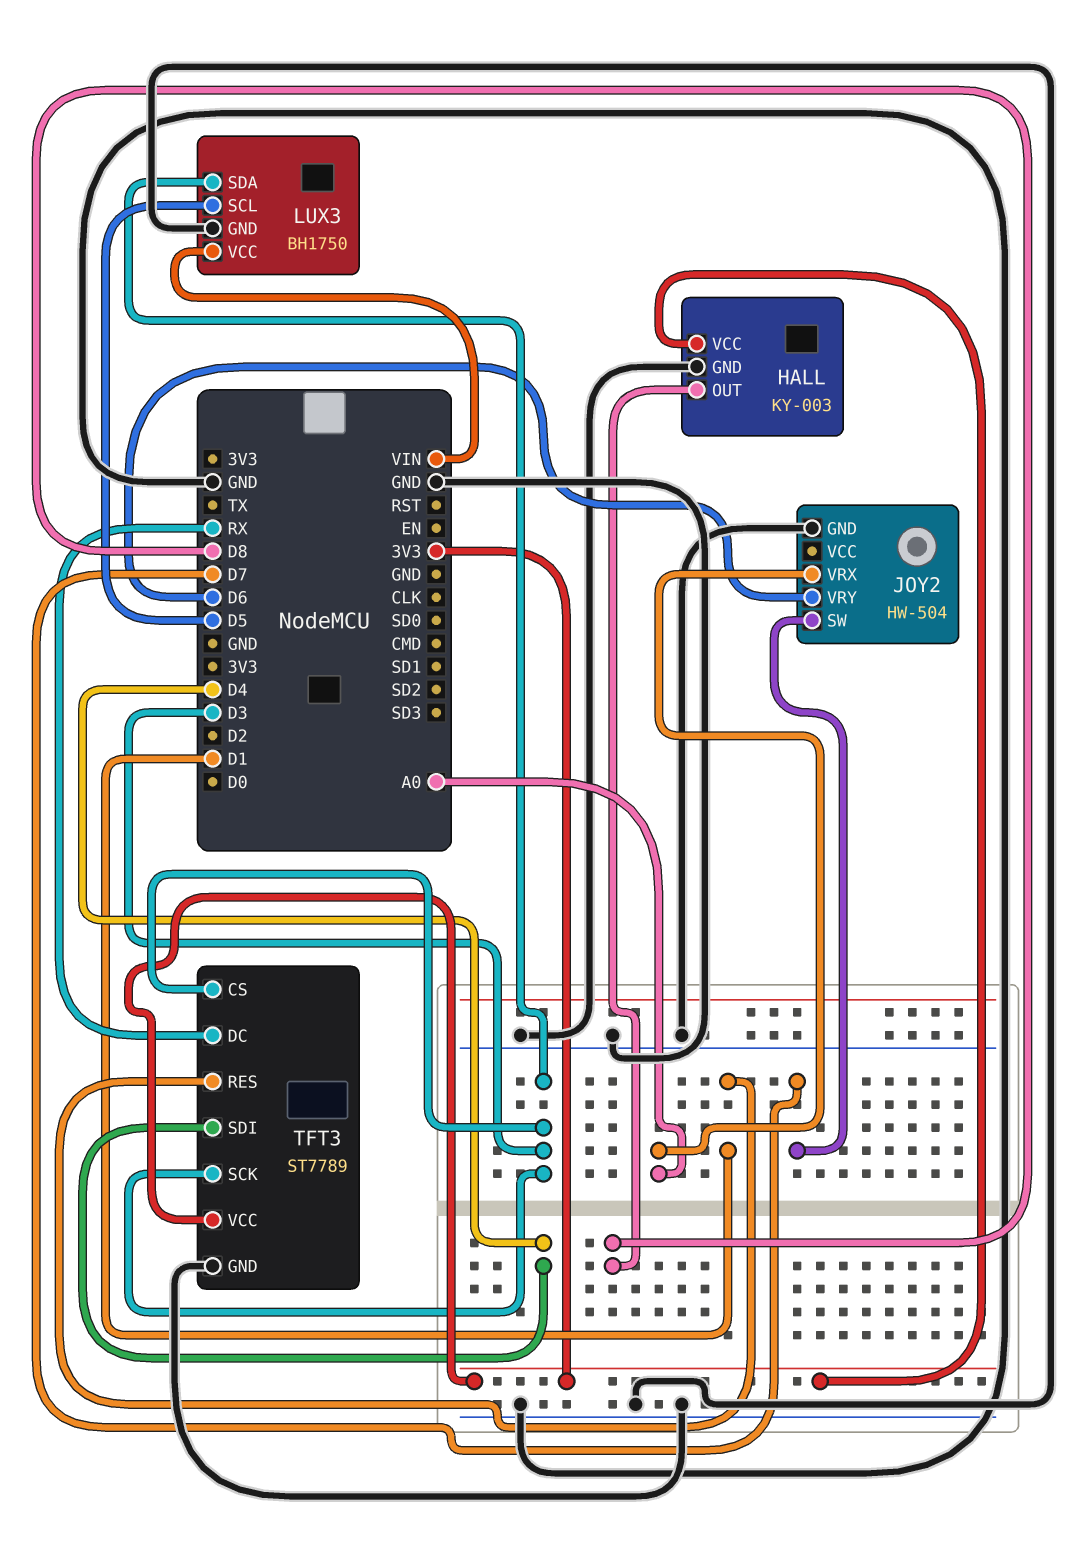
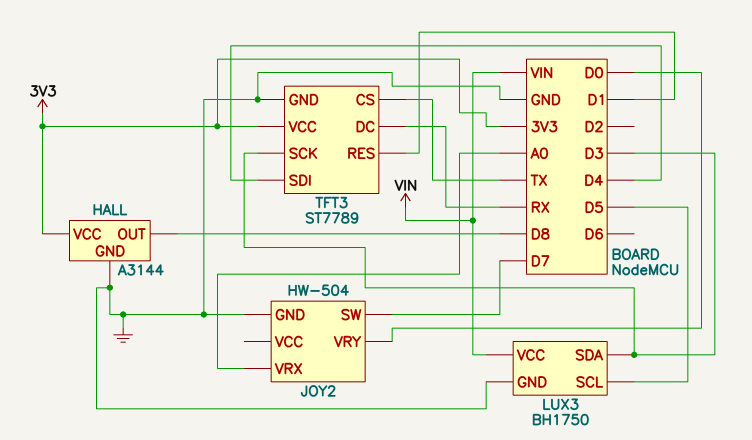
HALL: KY-003 -> A3144
JOY2 pin VRY: D6 -> D0
TFT3 pin CS: D3 -> TX

